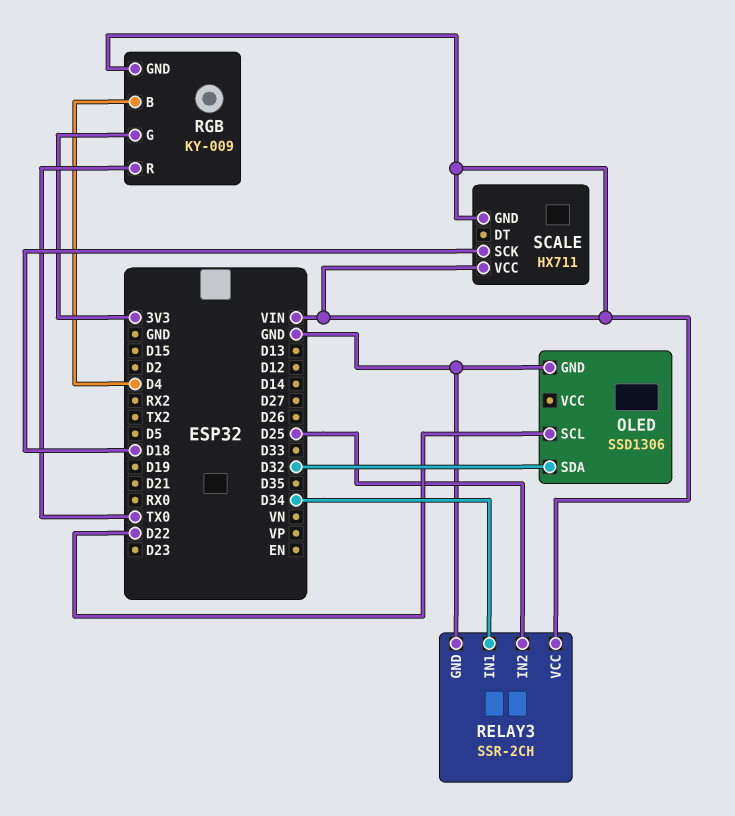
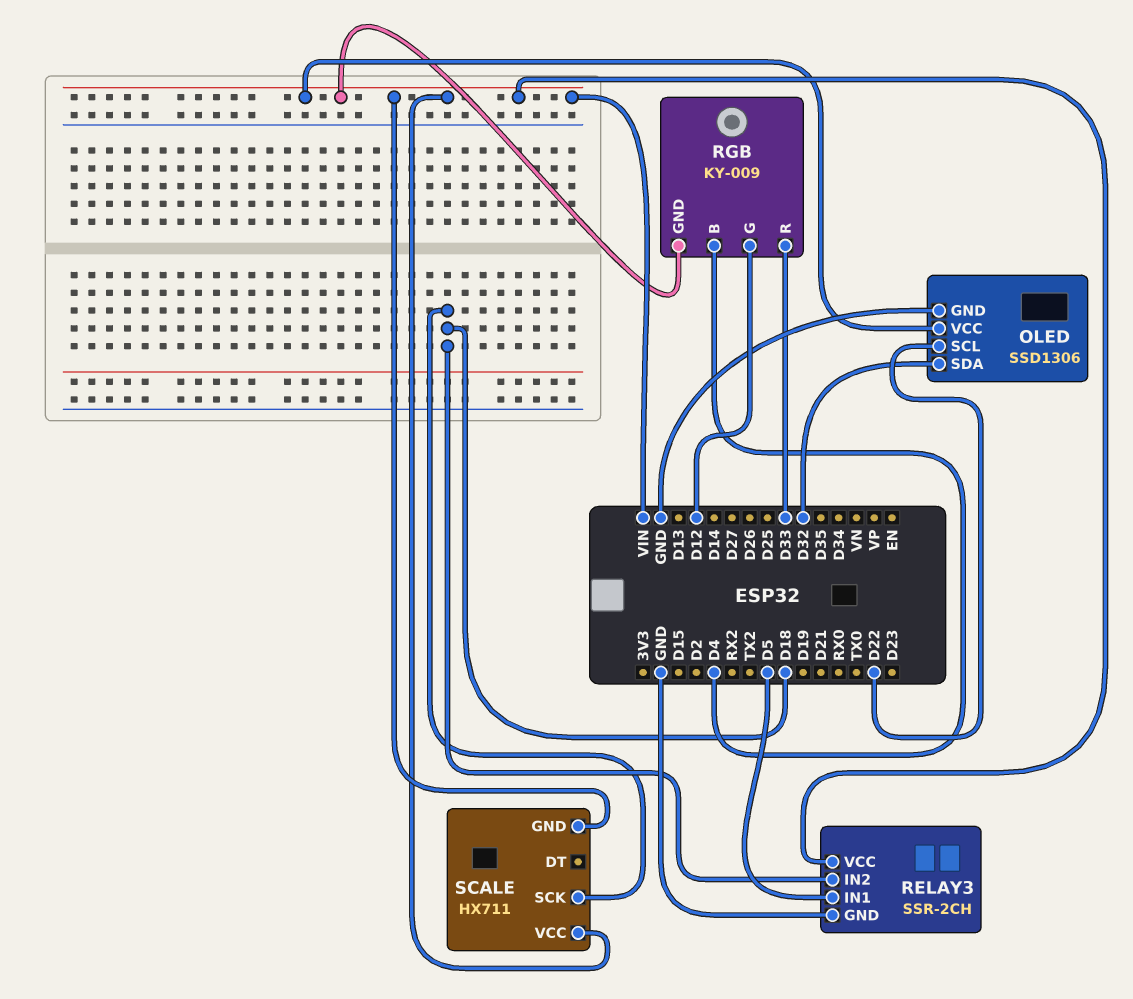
OLED pin VCC: none -> VIN
RELAY3 pin IN1: D34 -> D5
RELAY3 pin IN2: D25 -> D18
RGB pin G: 3V3 -> D12
RGB pin R: TX0 -> D33

